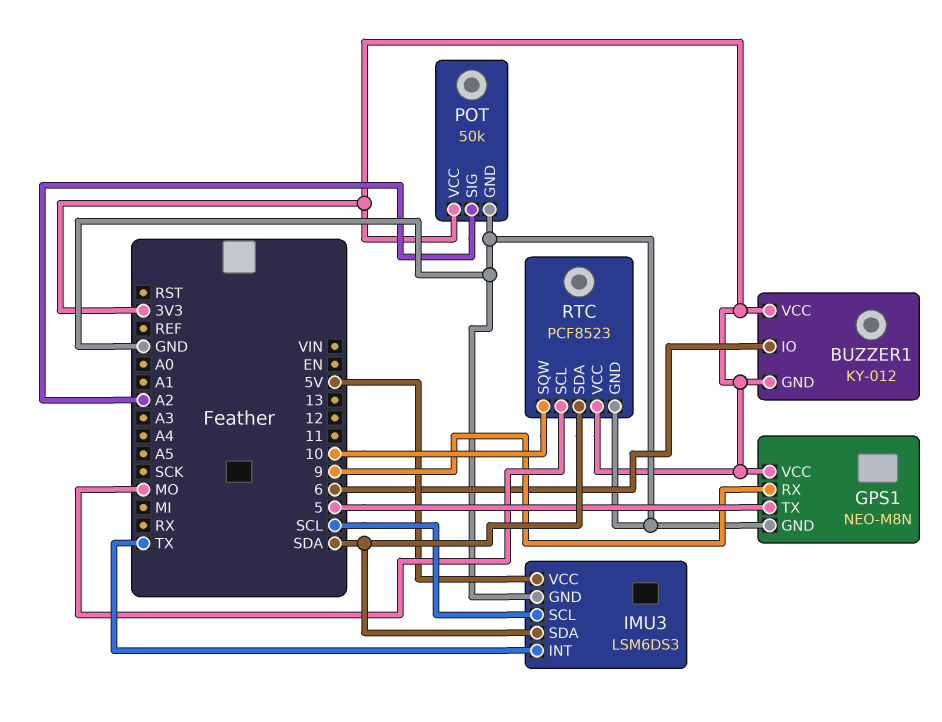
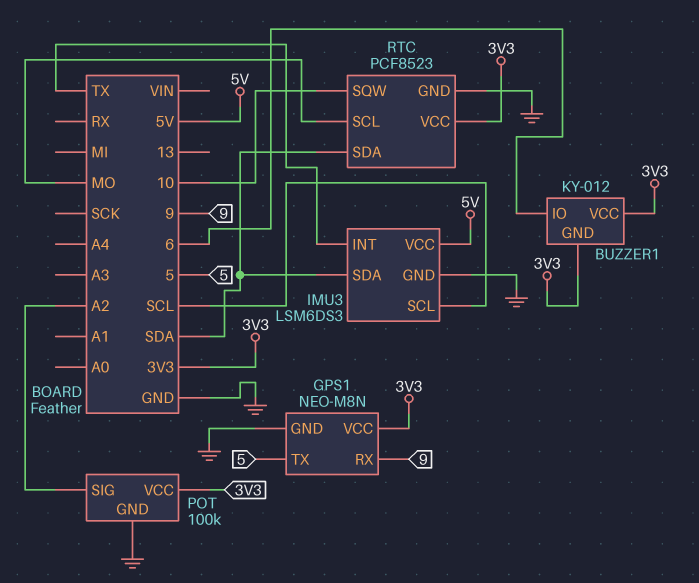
POT: 50k -> 100k

